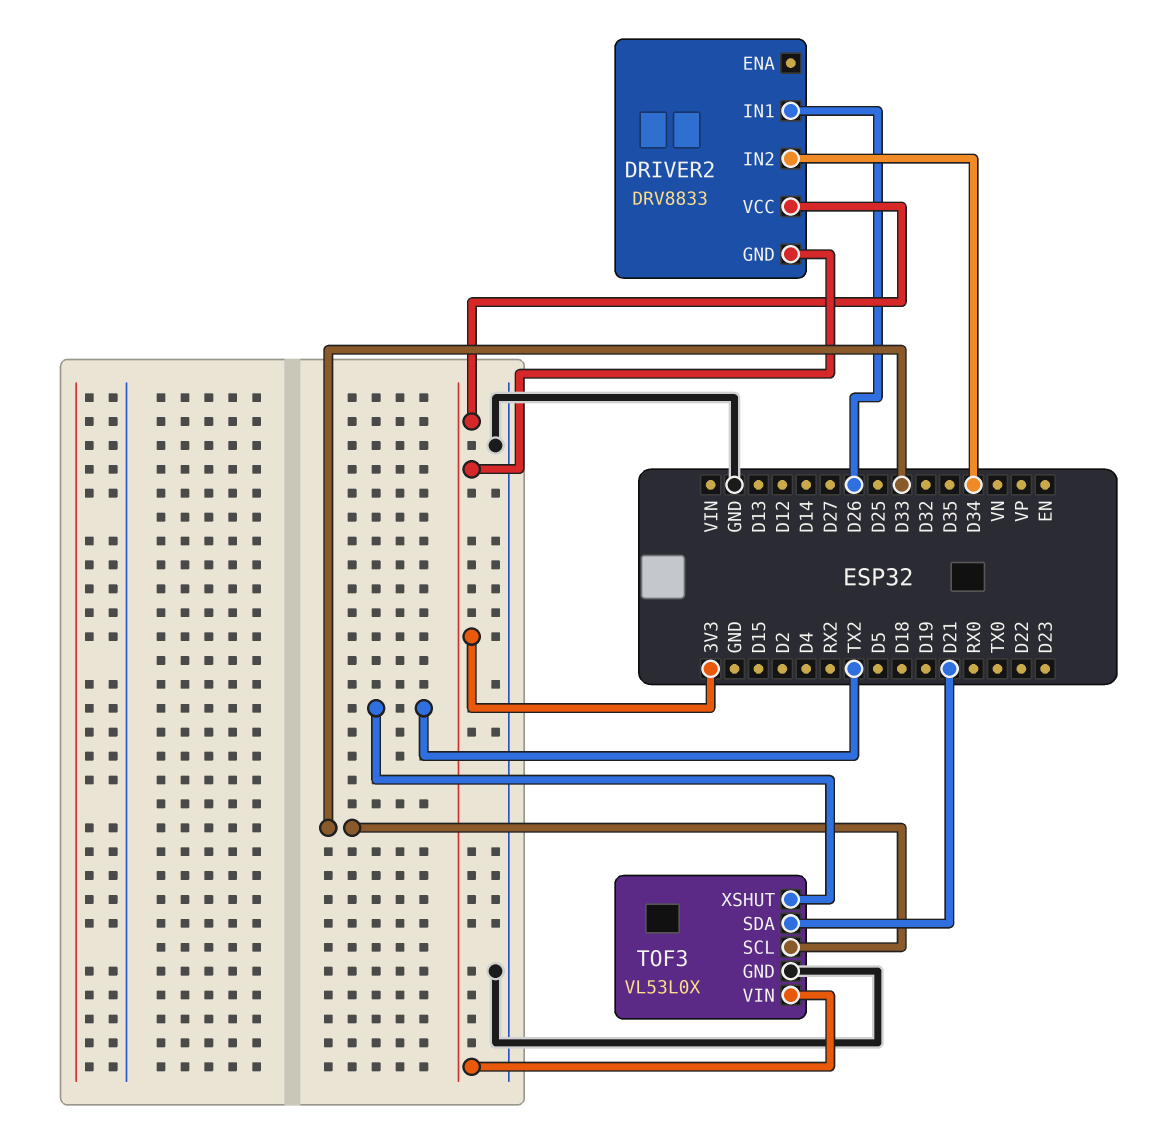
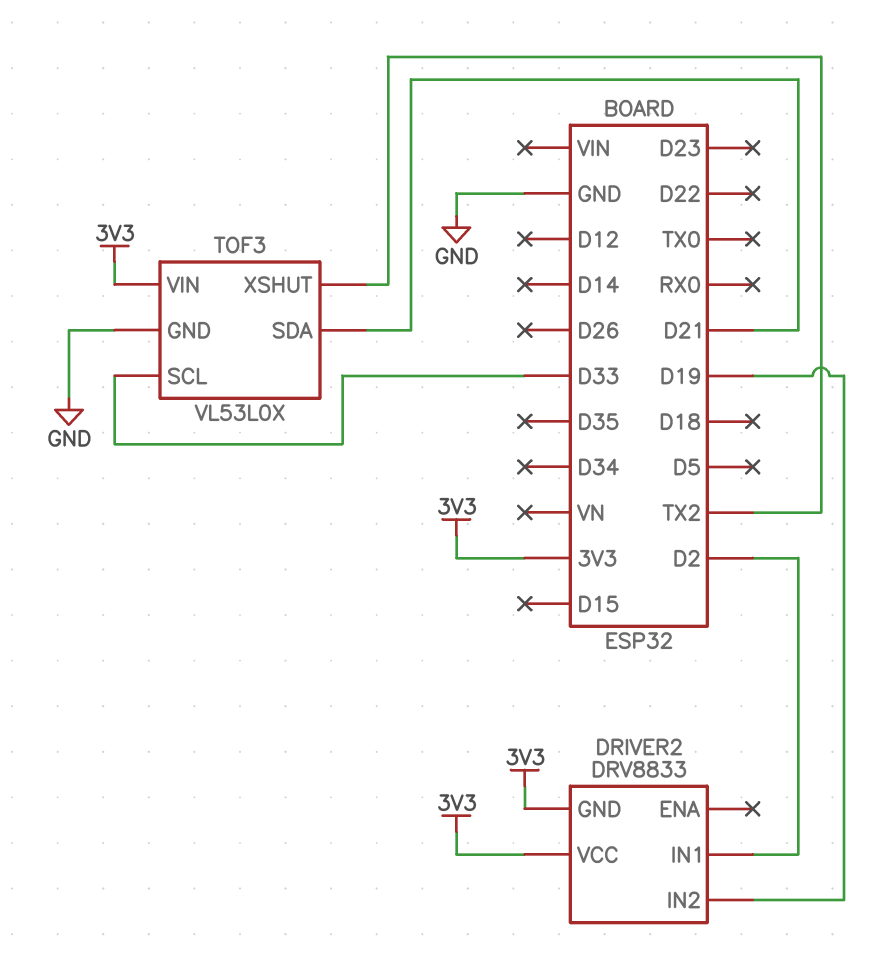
DRIVER2 pin IN1: D26 -> D2
DRIVER2 pin IN2: D34 -> D19

